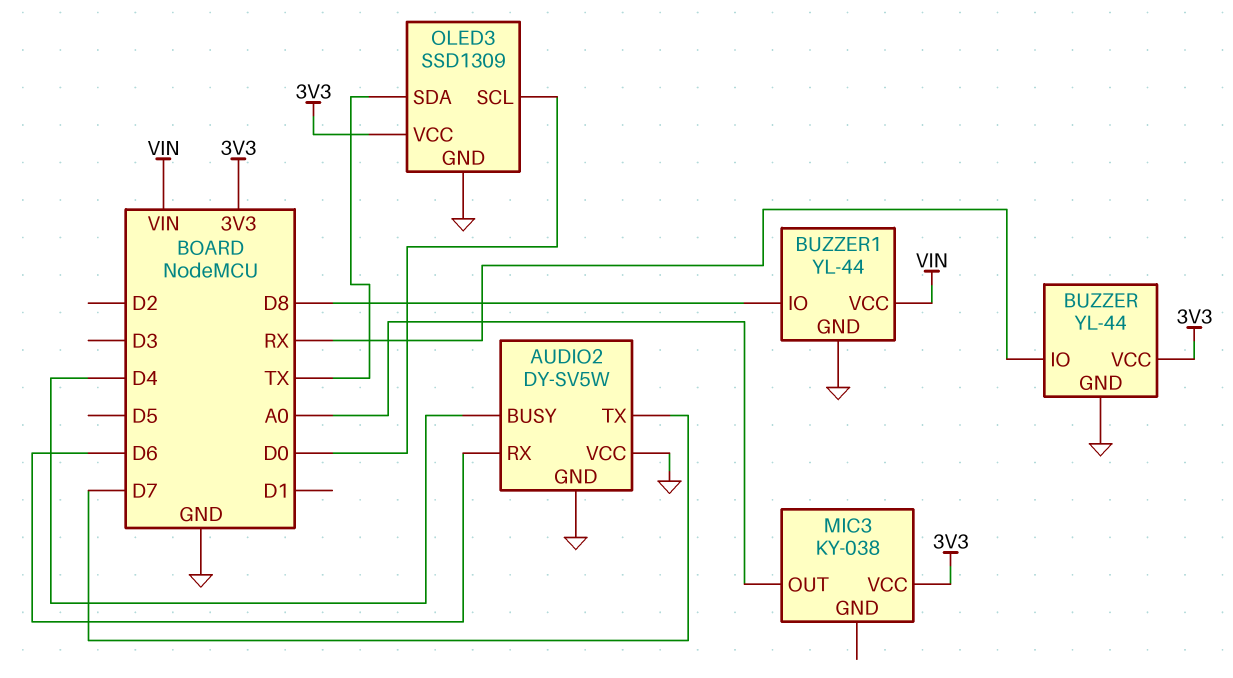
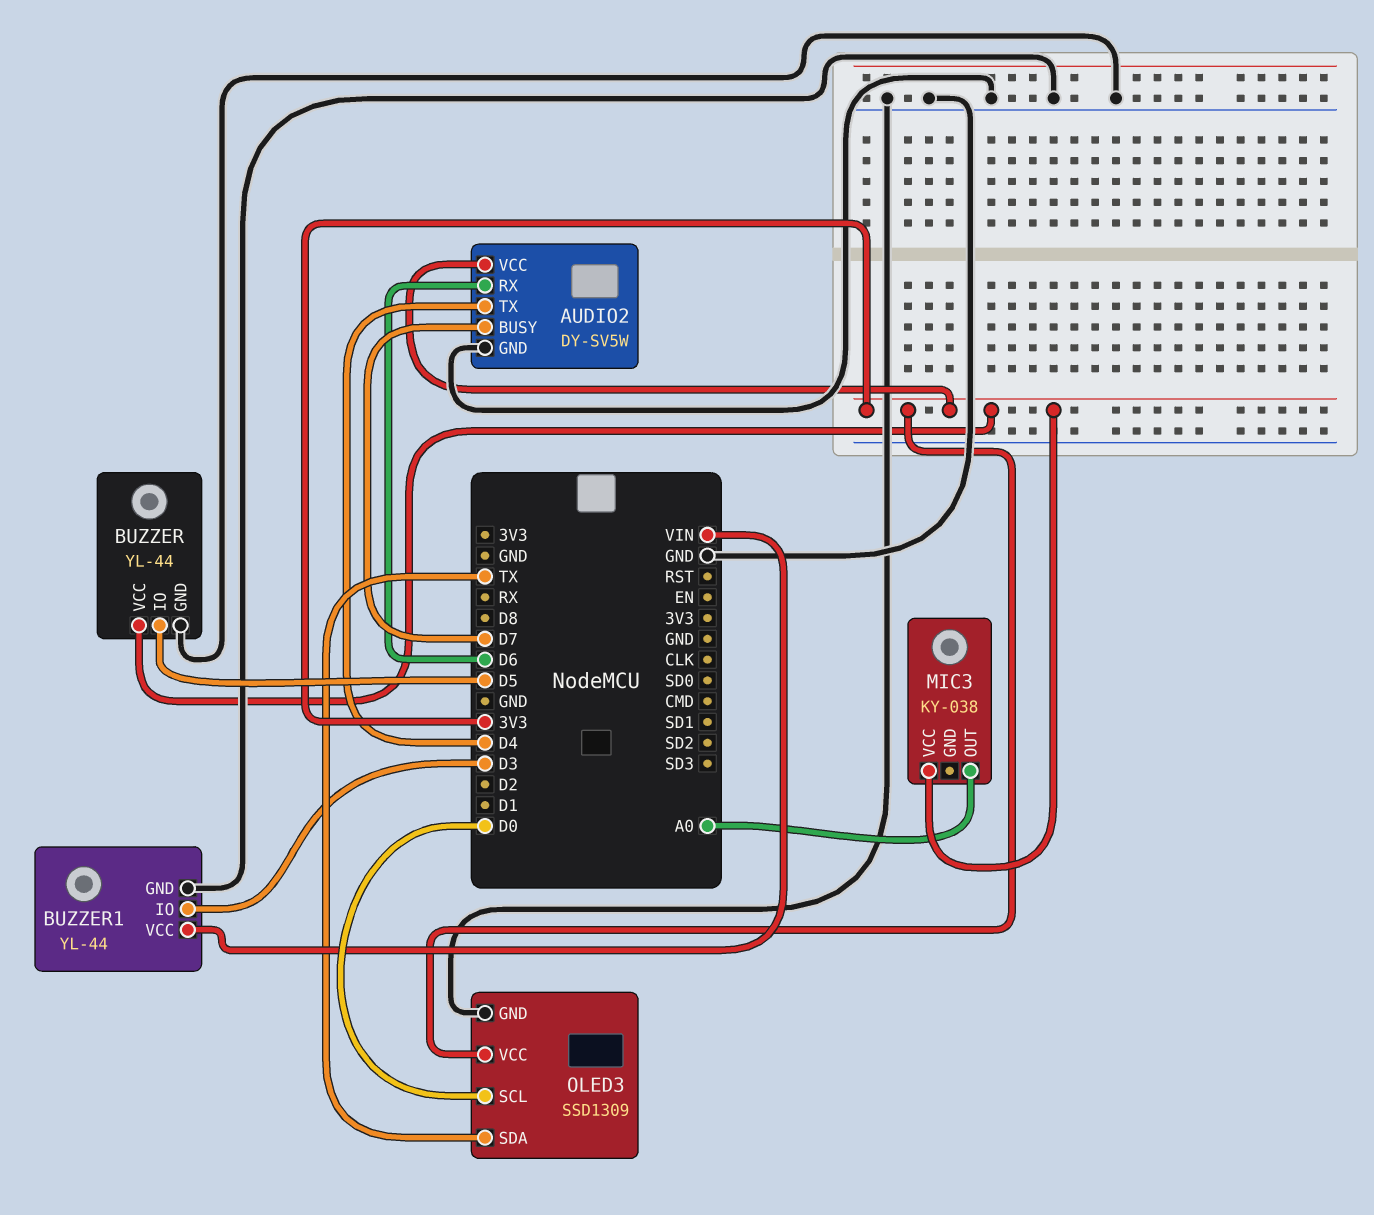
AUDIO2 pin BUSY: D4 -> D7
AUDIO2 pin TX: D7 -> D4
AUDIO2 pin VCC: GND -> 3V3
BUZZER pin IO: RX -> D5
BUZZER1 pin IO: D8 -> D3

